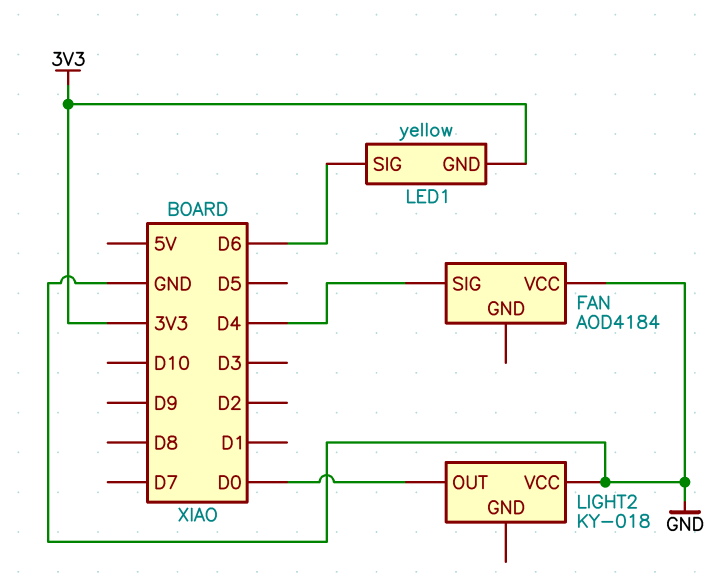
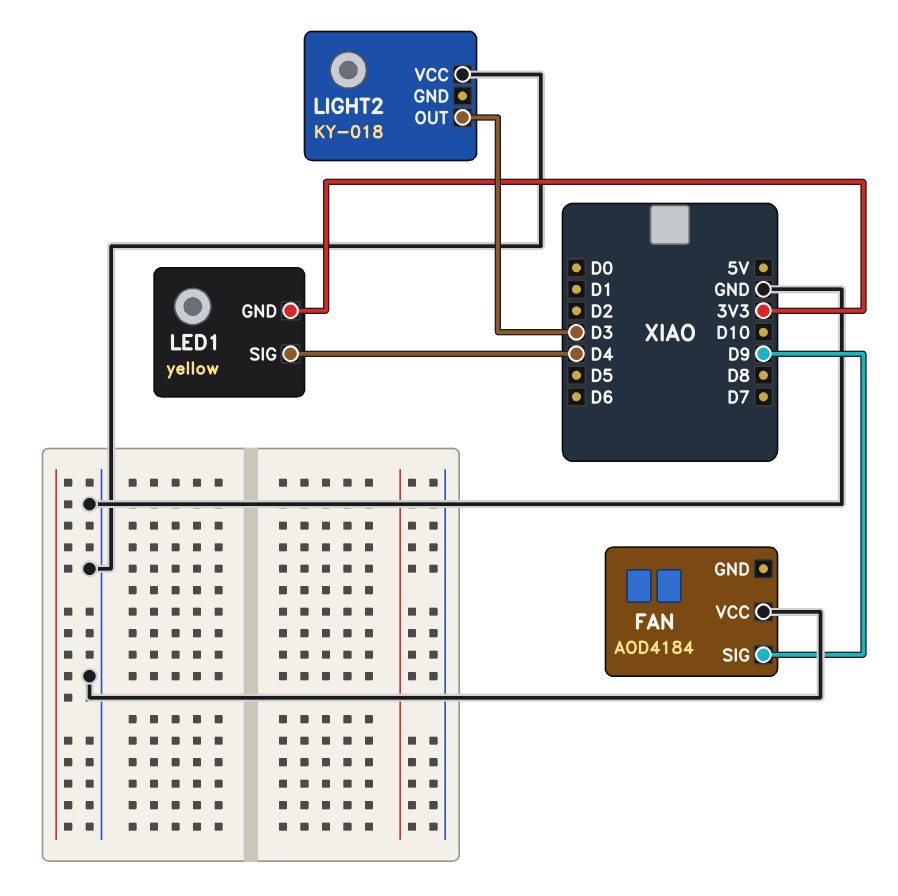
FAN pin SIG: D4 -> D9
LED1 pin SIG: D6 -> D4
LIGHT2 pin OUT: D0 -> D3

